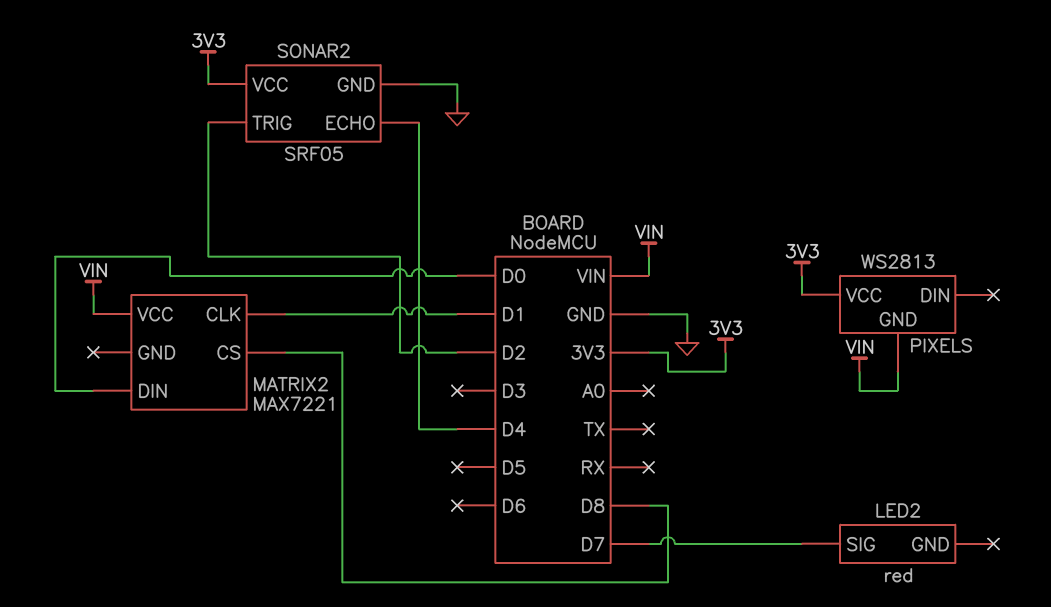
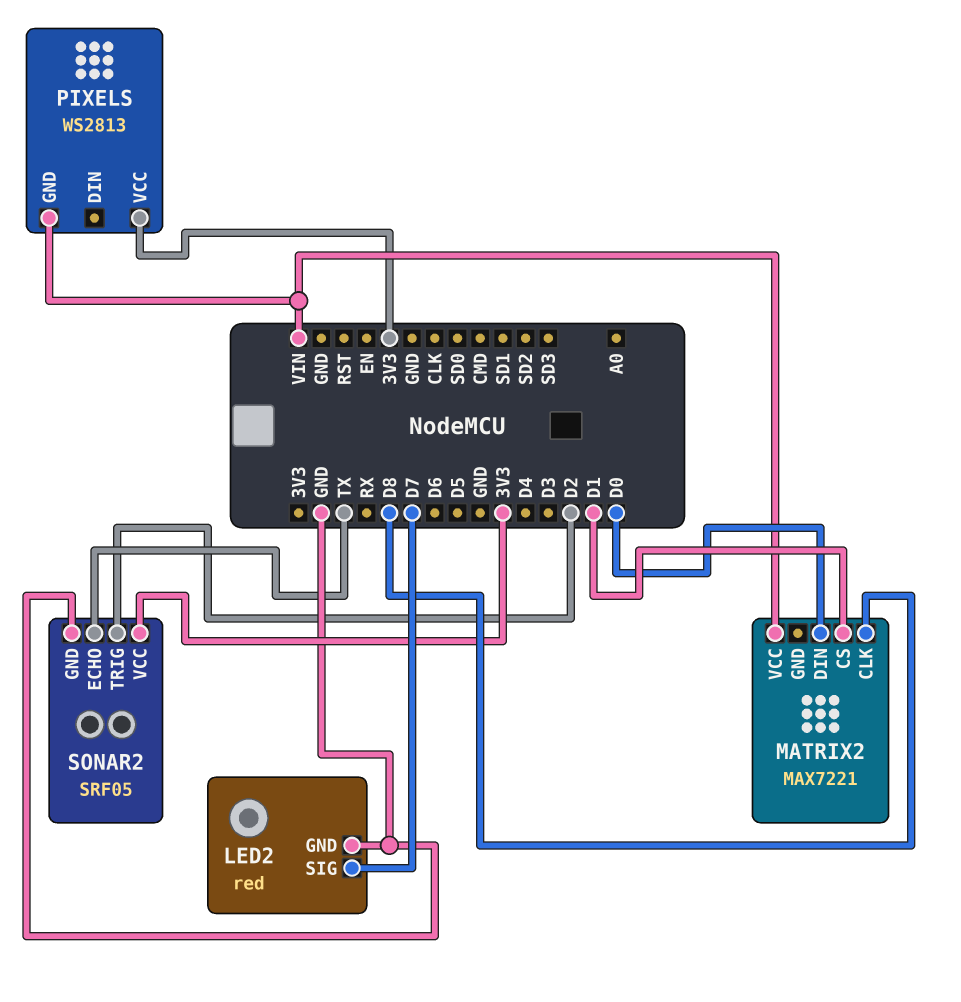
LED2 pin GND: none -> GND
MATRIX2 pin CLK: D1 -> D8
MATRIX2 pin CS: D8 -> D1
SONAR2 pin ECHO: D4 -> TX

